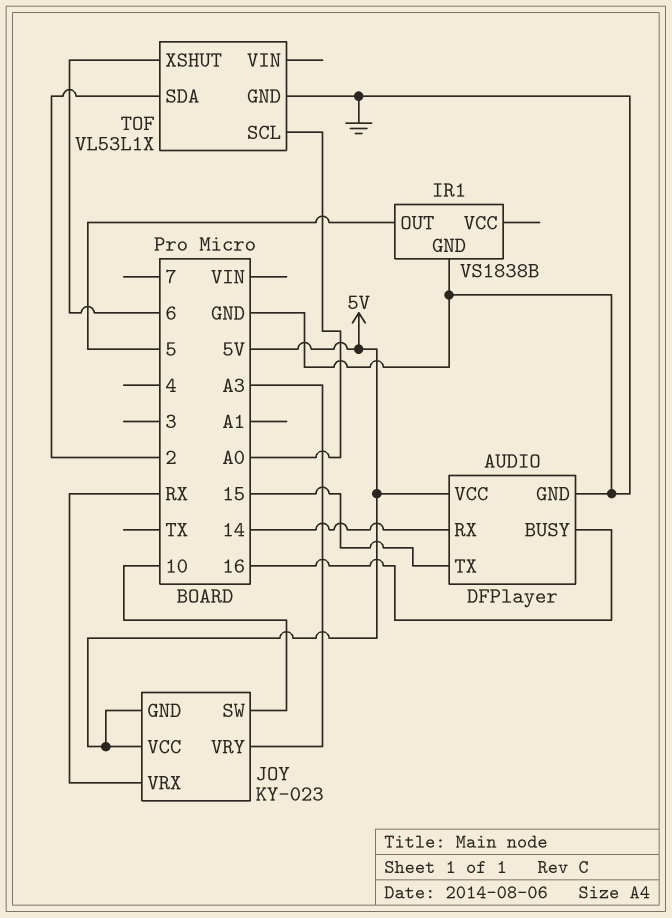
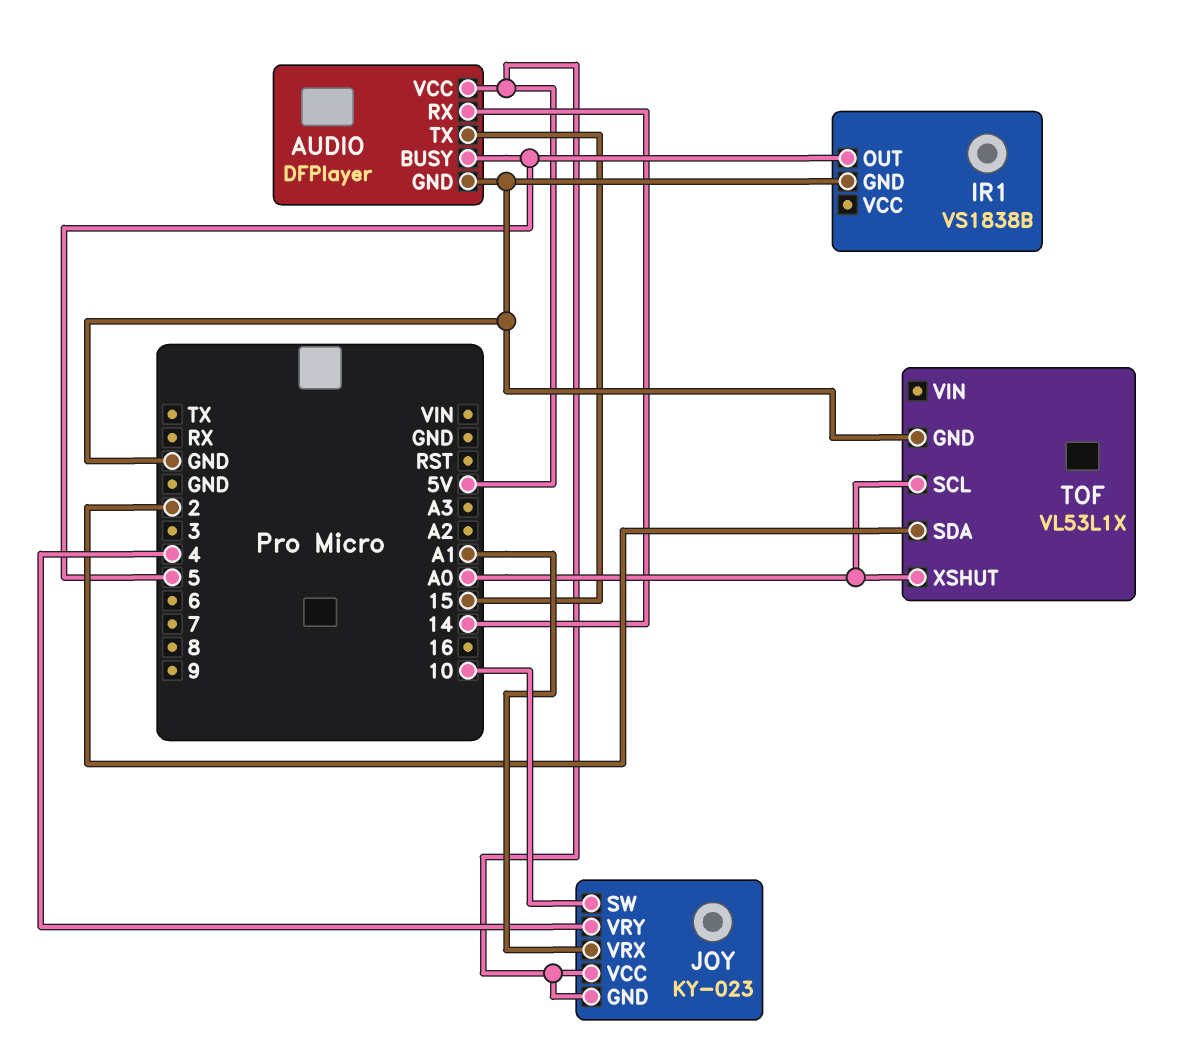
AUDIO pin BUSY: 16 -> 5
JOY pin VRX: RX -> A1
JOY pin VRY: A3 -> 4
TOF pin XSHUT: 6 -> A0

